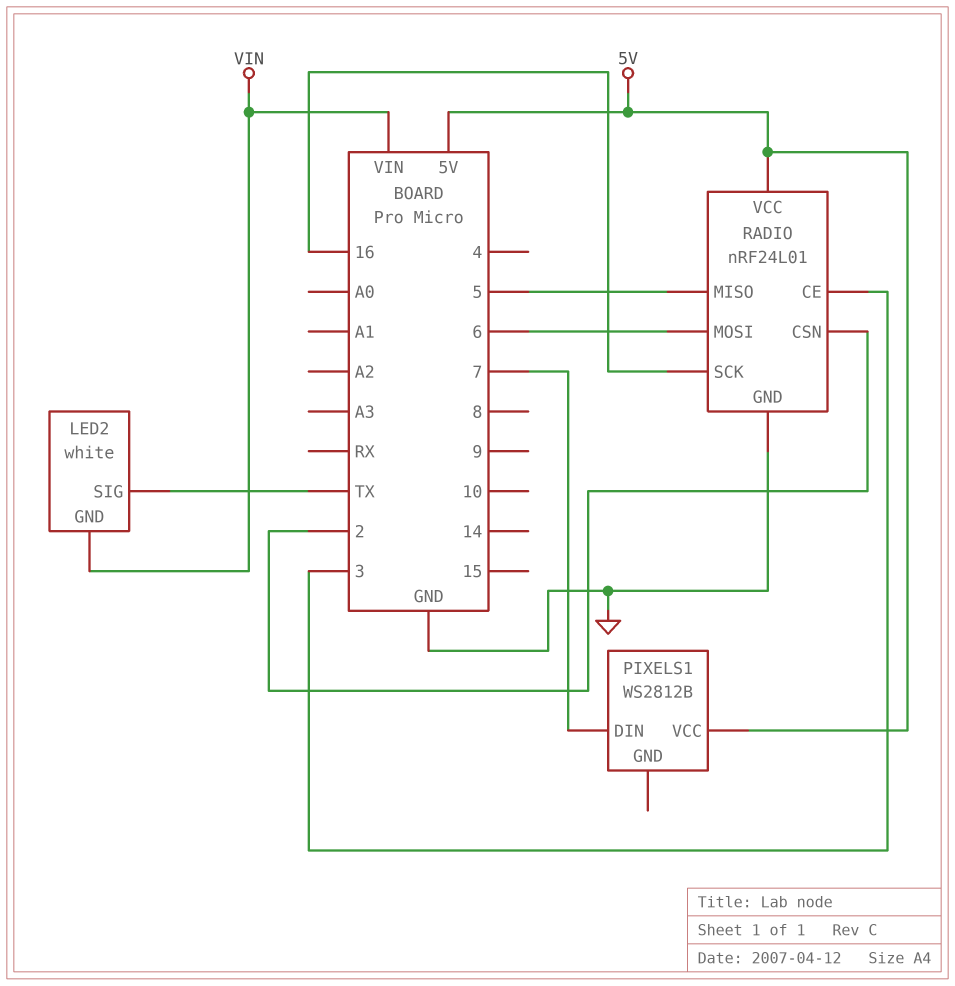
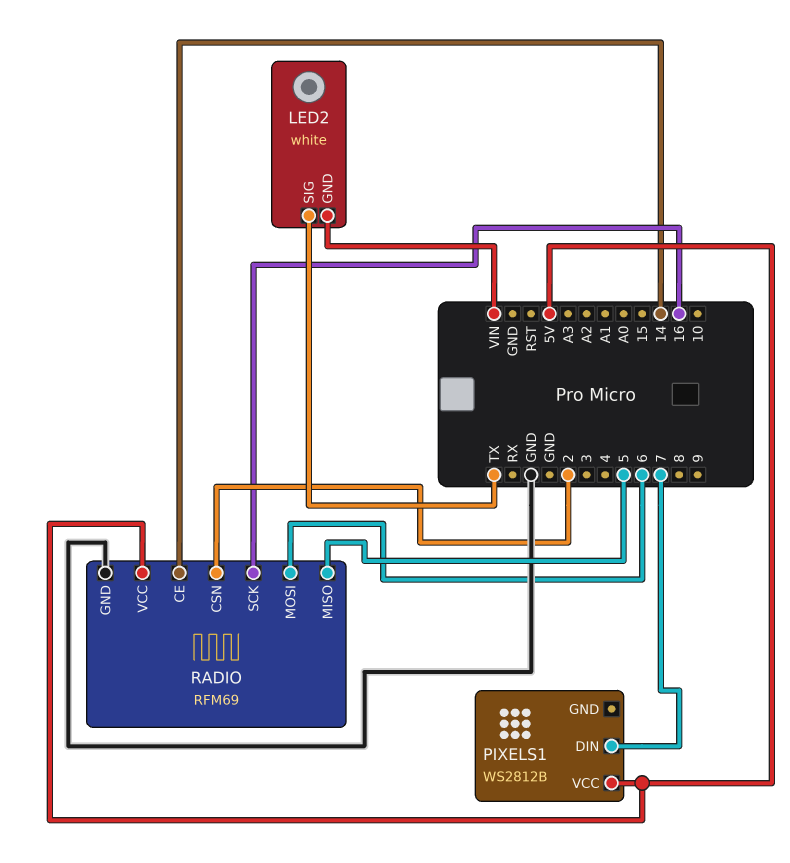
RADIO: nRF24L01 -> RFM69
RADIO pin CE: 3 -> 14

